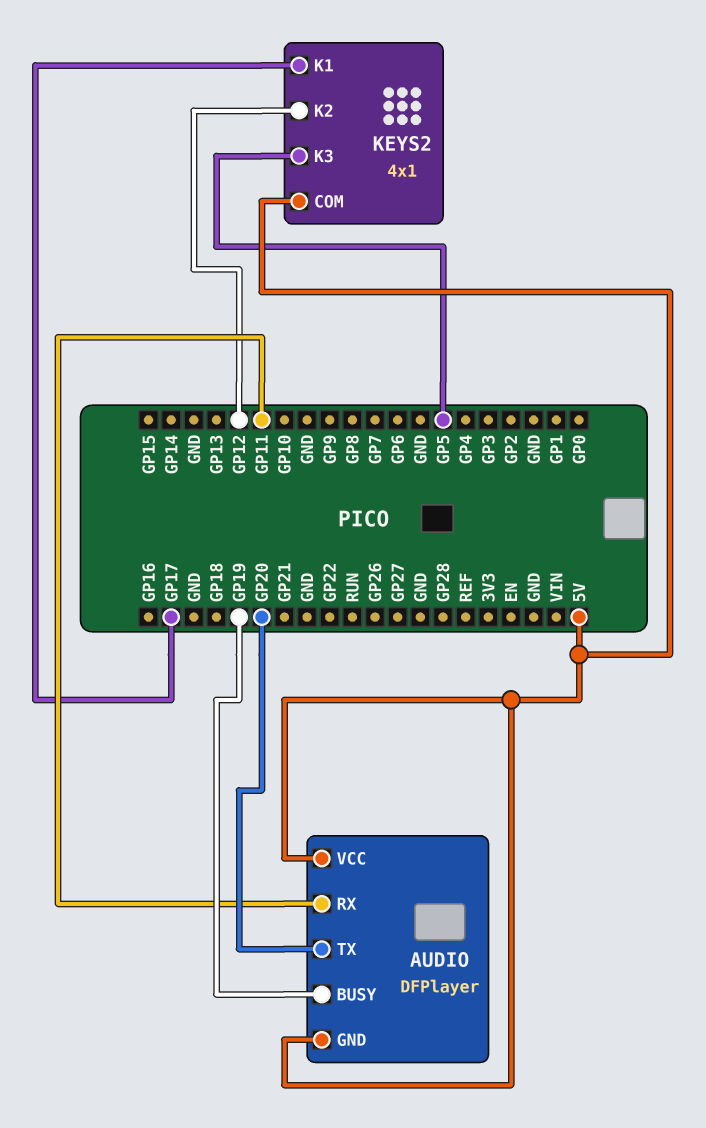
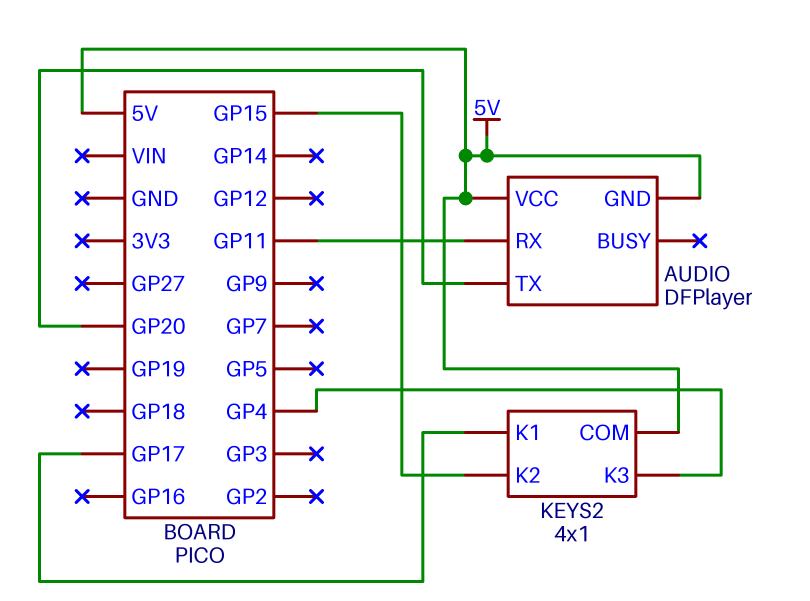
AUDIO pin BUSY: GP19 -> none
KEYS2 pin K2: GP12 -> GP15
KEYS2 pin K3: GP5 -> GP4

